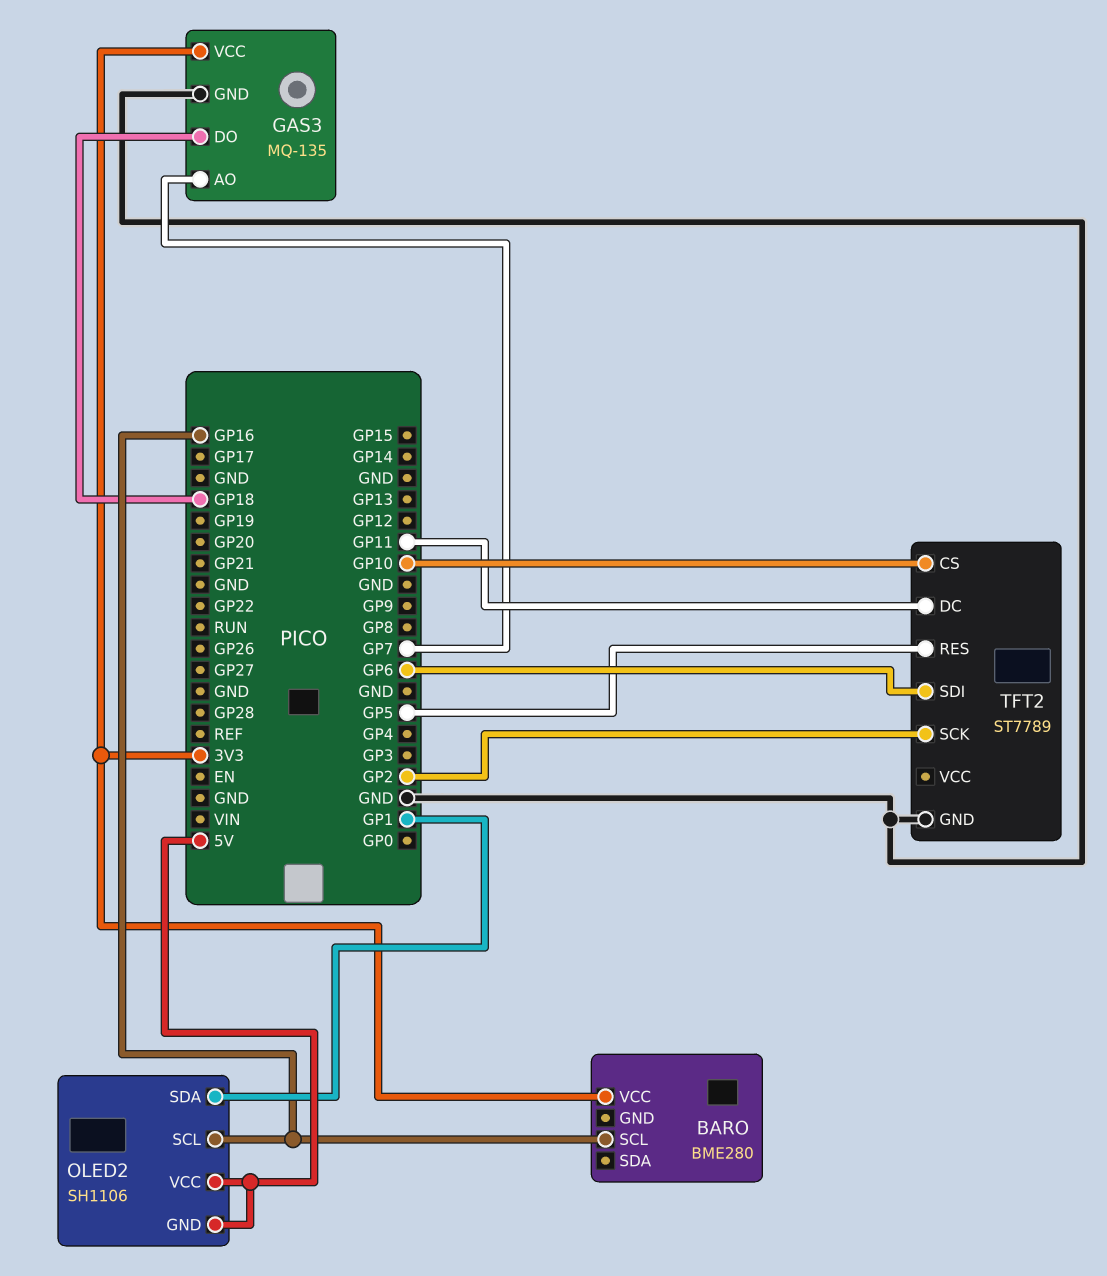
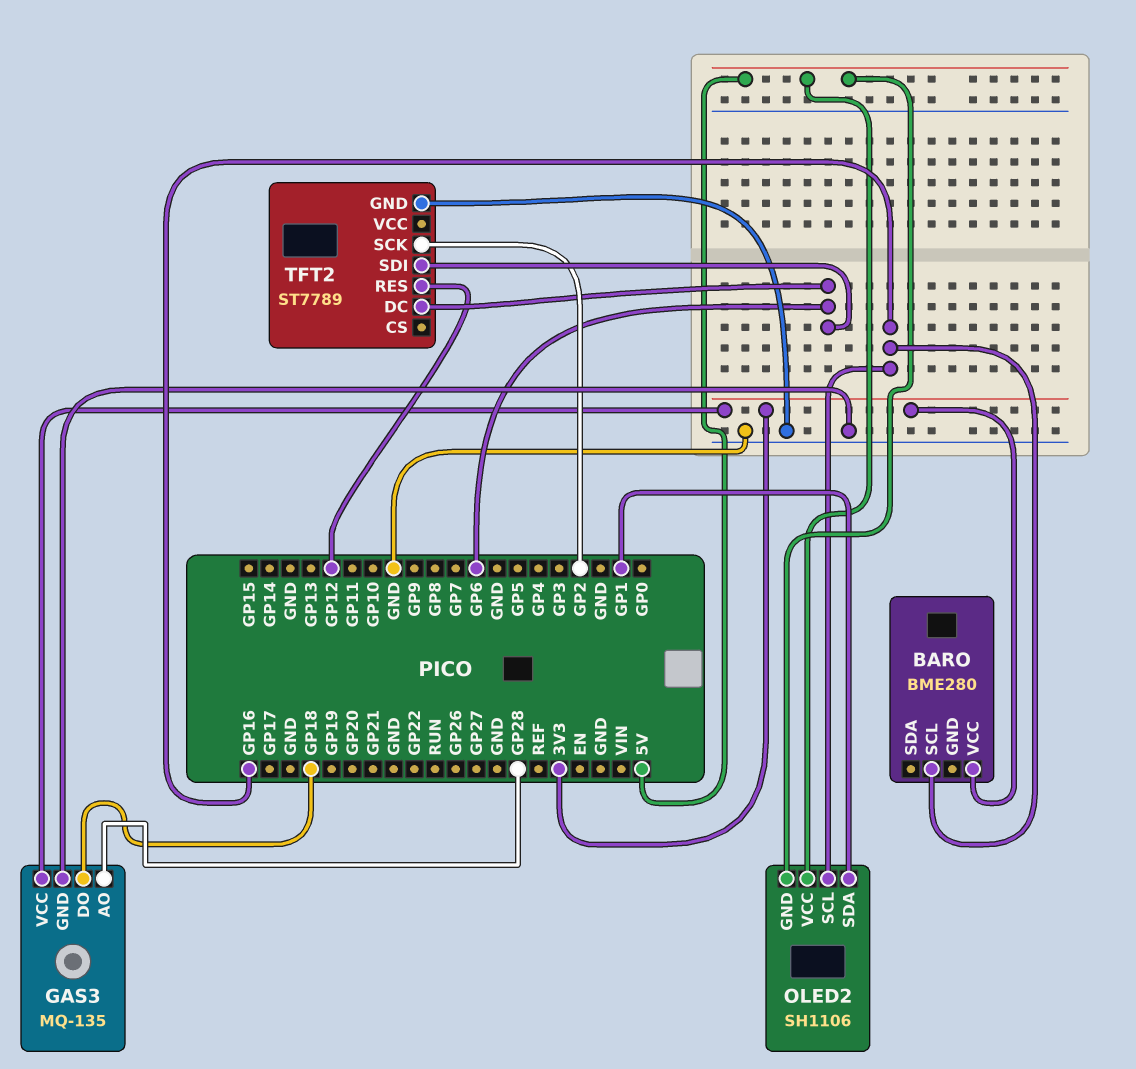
GAS3 pin AO: GP7 -> GP28
TFT2 pin CS: GP10 -> none
TFT2 pin DC: GP11 -> GP6
TFT2 pin RES: GP5 -> GP12

